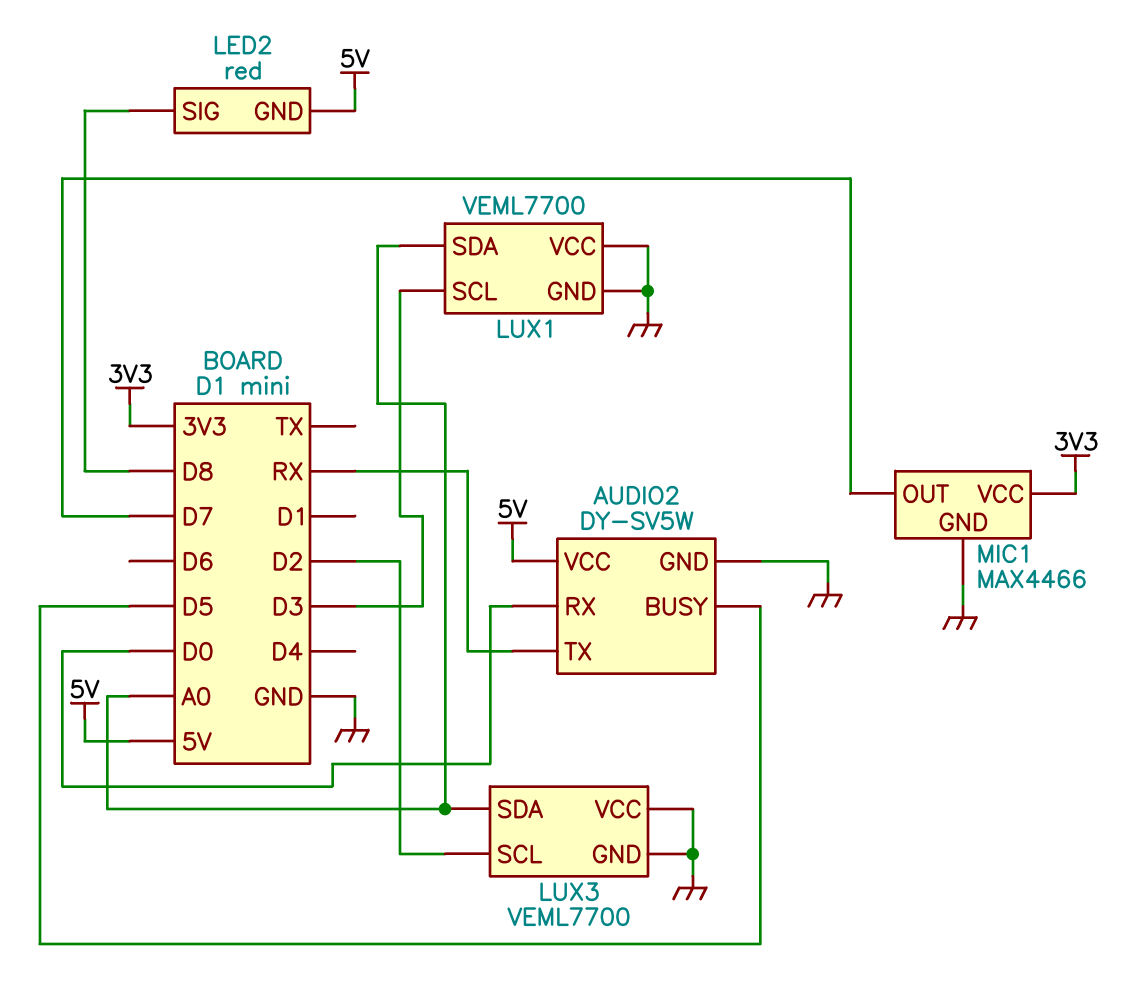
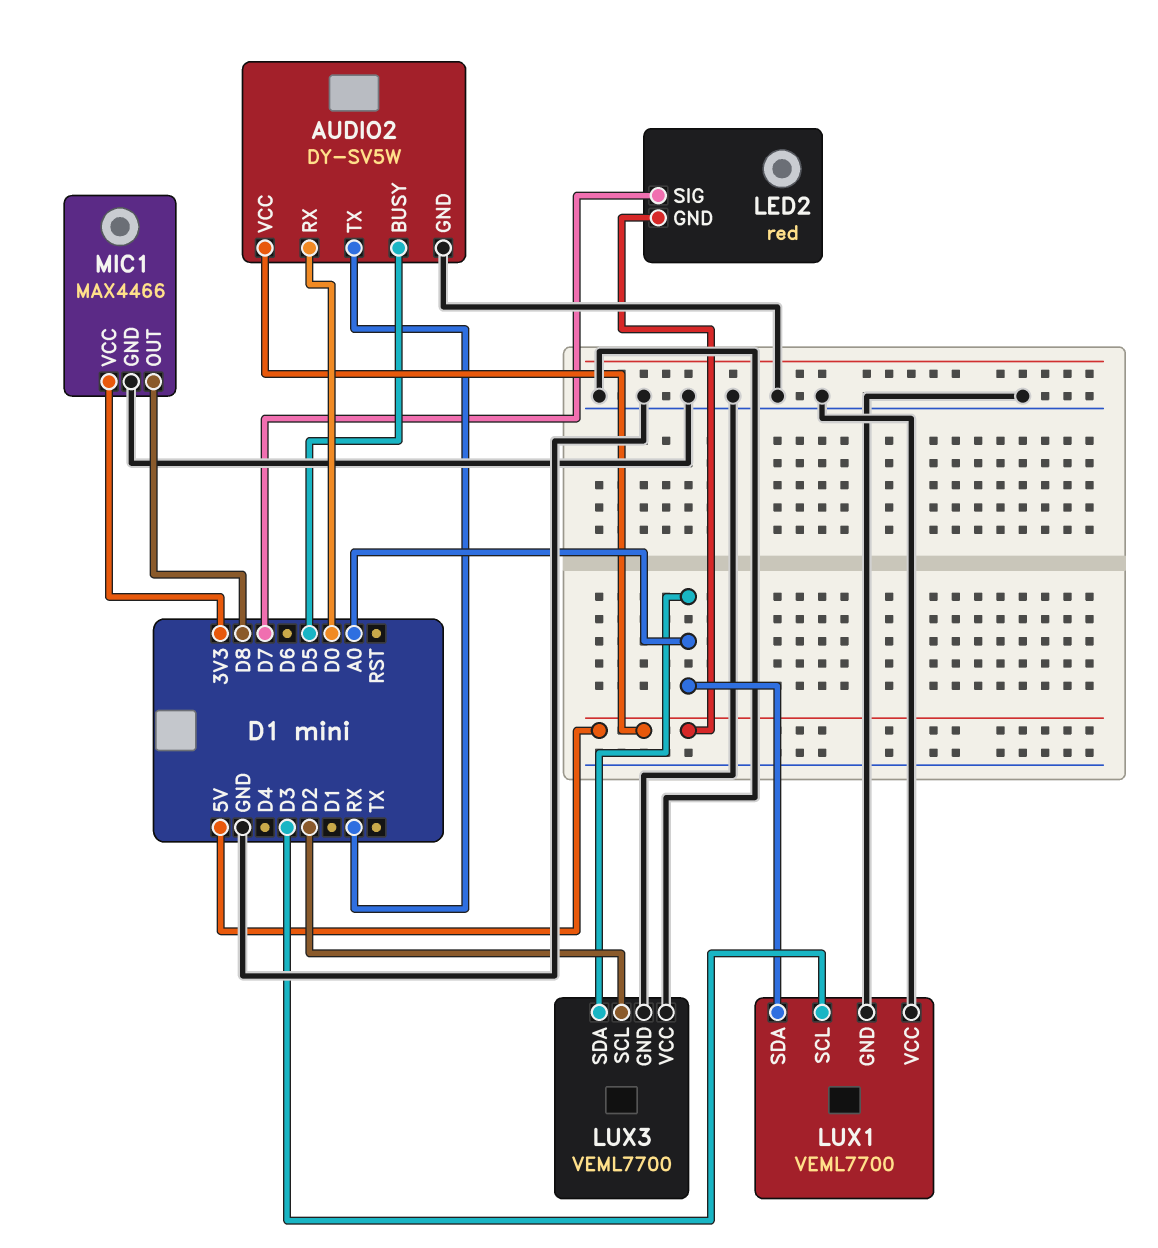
LED2 pin SIG: D8 -> D7
MIC1 pin OUT: D7 -> D8

